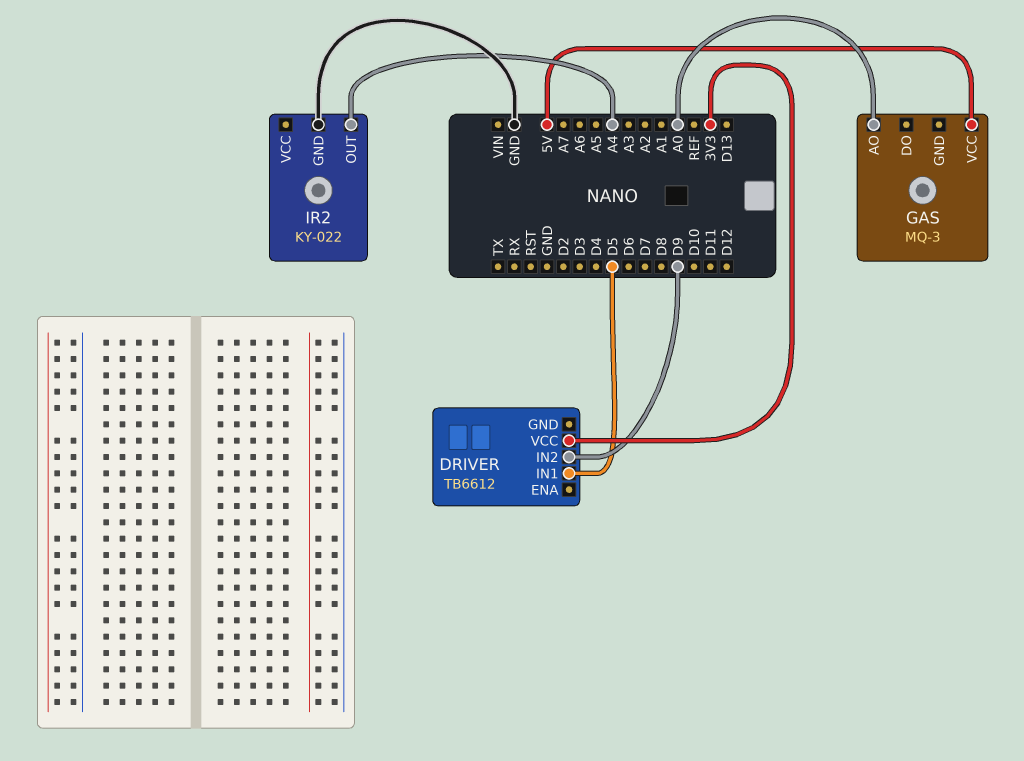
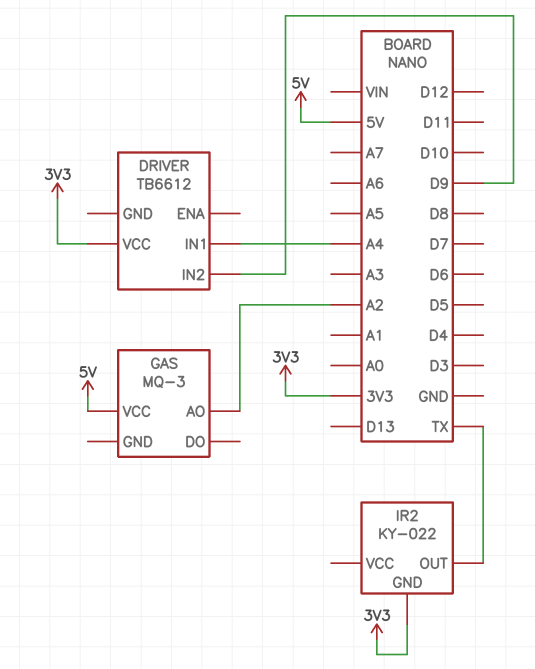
DRIVER pin IN1: D5 -> A4
GAS pin AO: A0 -> A2
IR2 pin GND: GND -> 3V3
IR2 pin OUT: A4 -> TX

